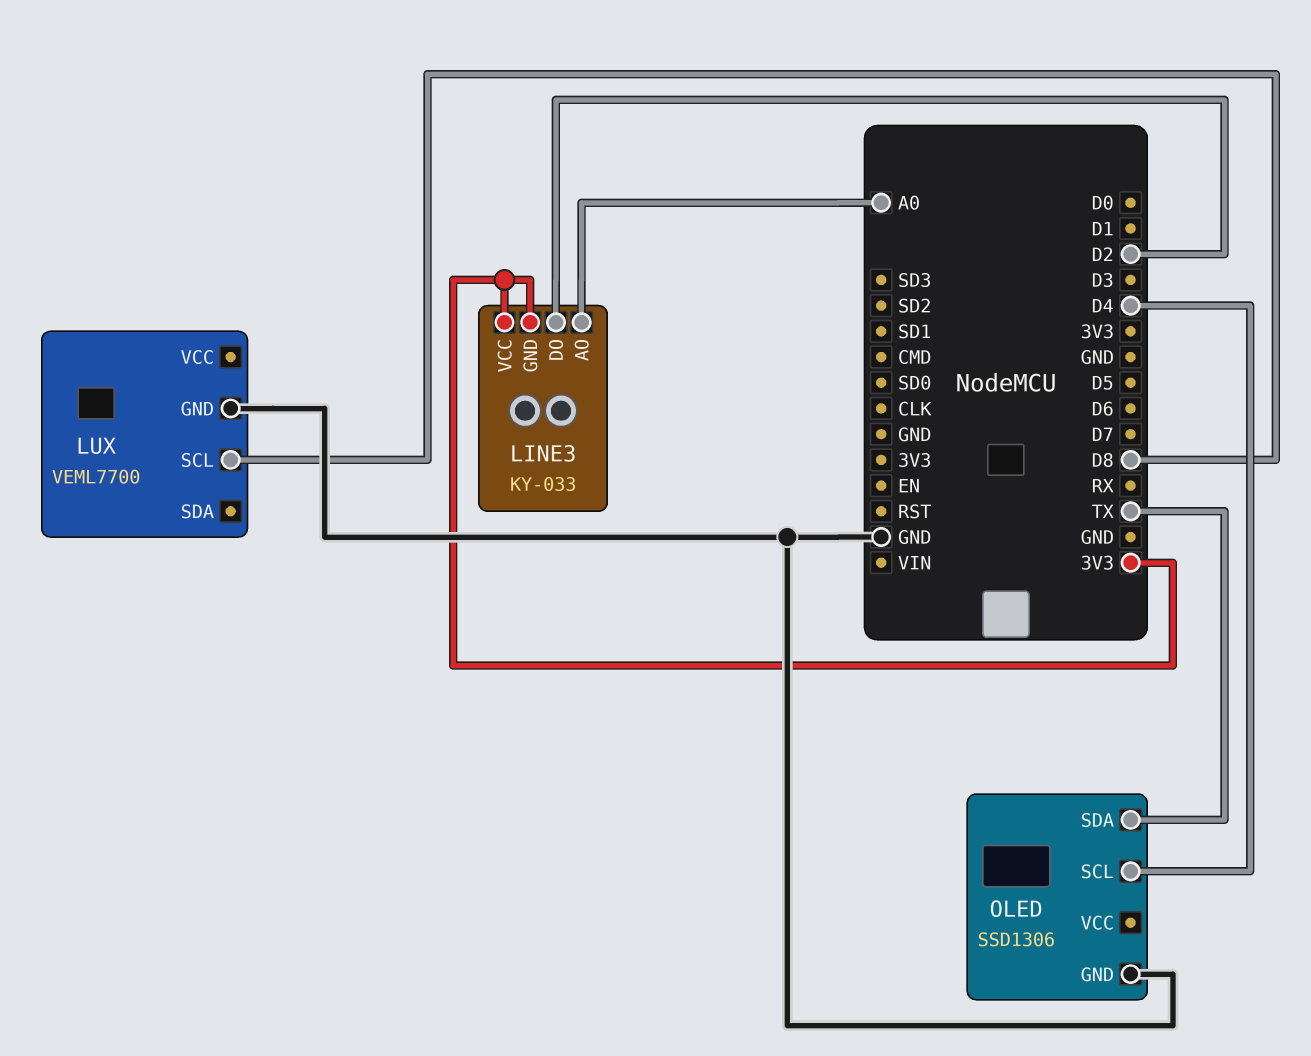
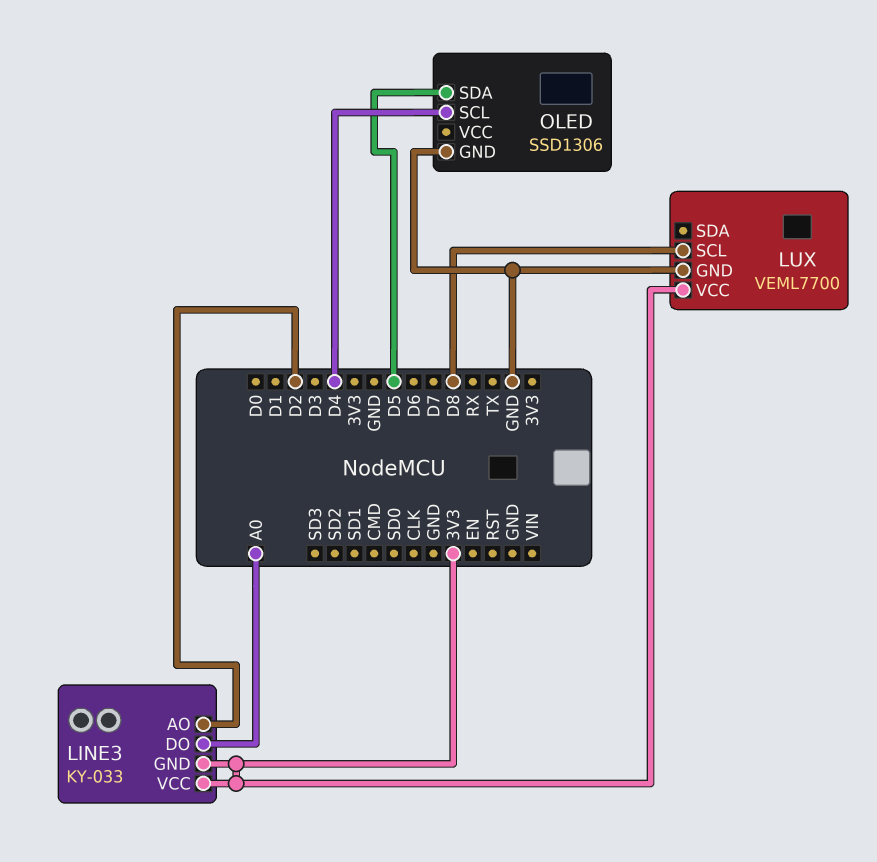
LINE3 pin AO: A0 -> D2
LINE3 pin DO: D2 -> A0
LUX pin VCC: none -> 3V3
OLED pin SDA: TX -> D5

